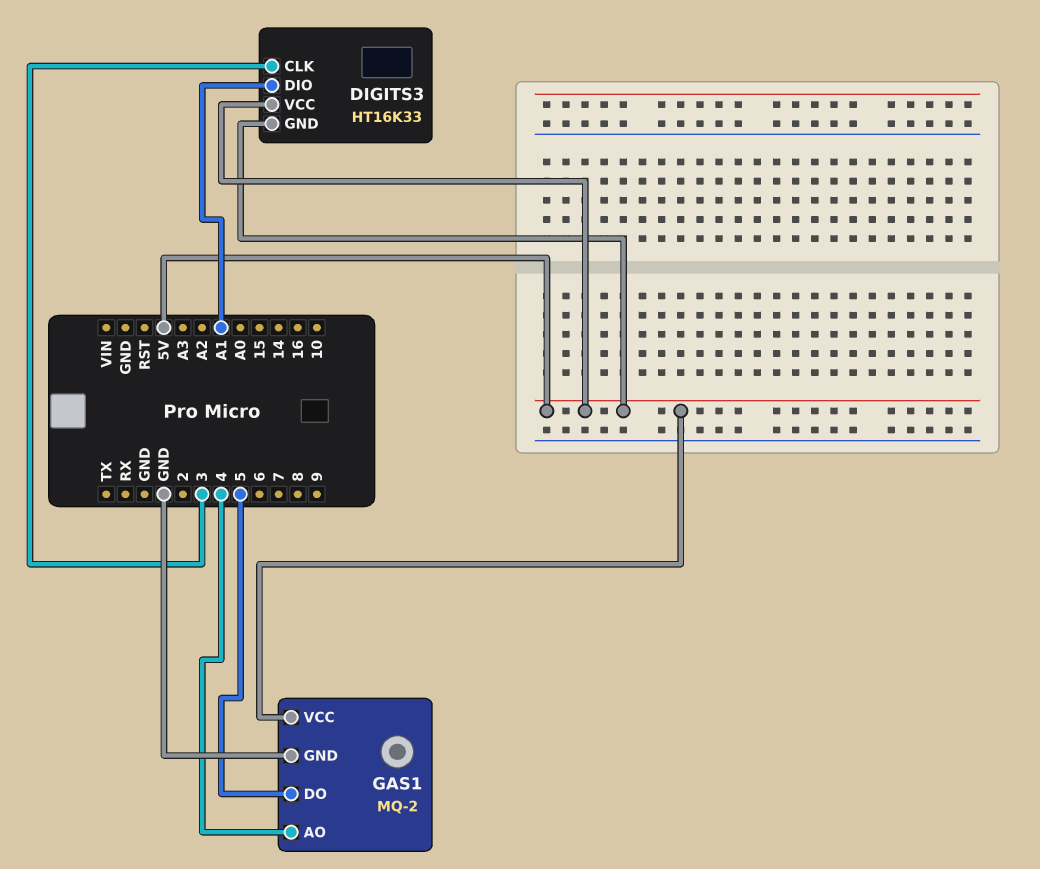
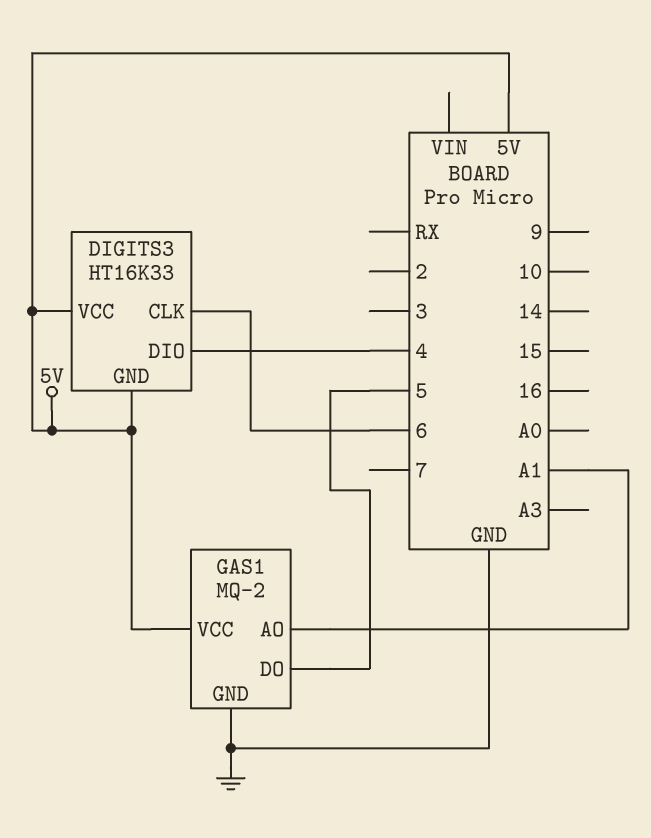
DIGITS3 pin CLK: 3 -> 6
DIGITS3 pin DIO: A1 -> 4
GAS1 pin AO: 4 -> A1

